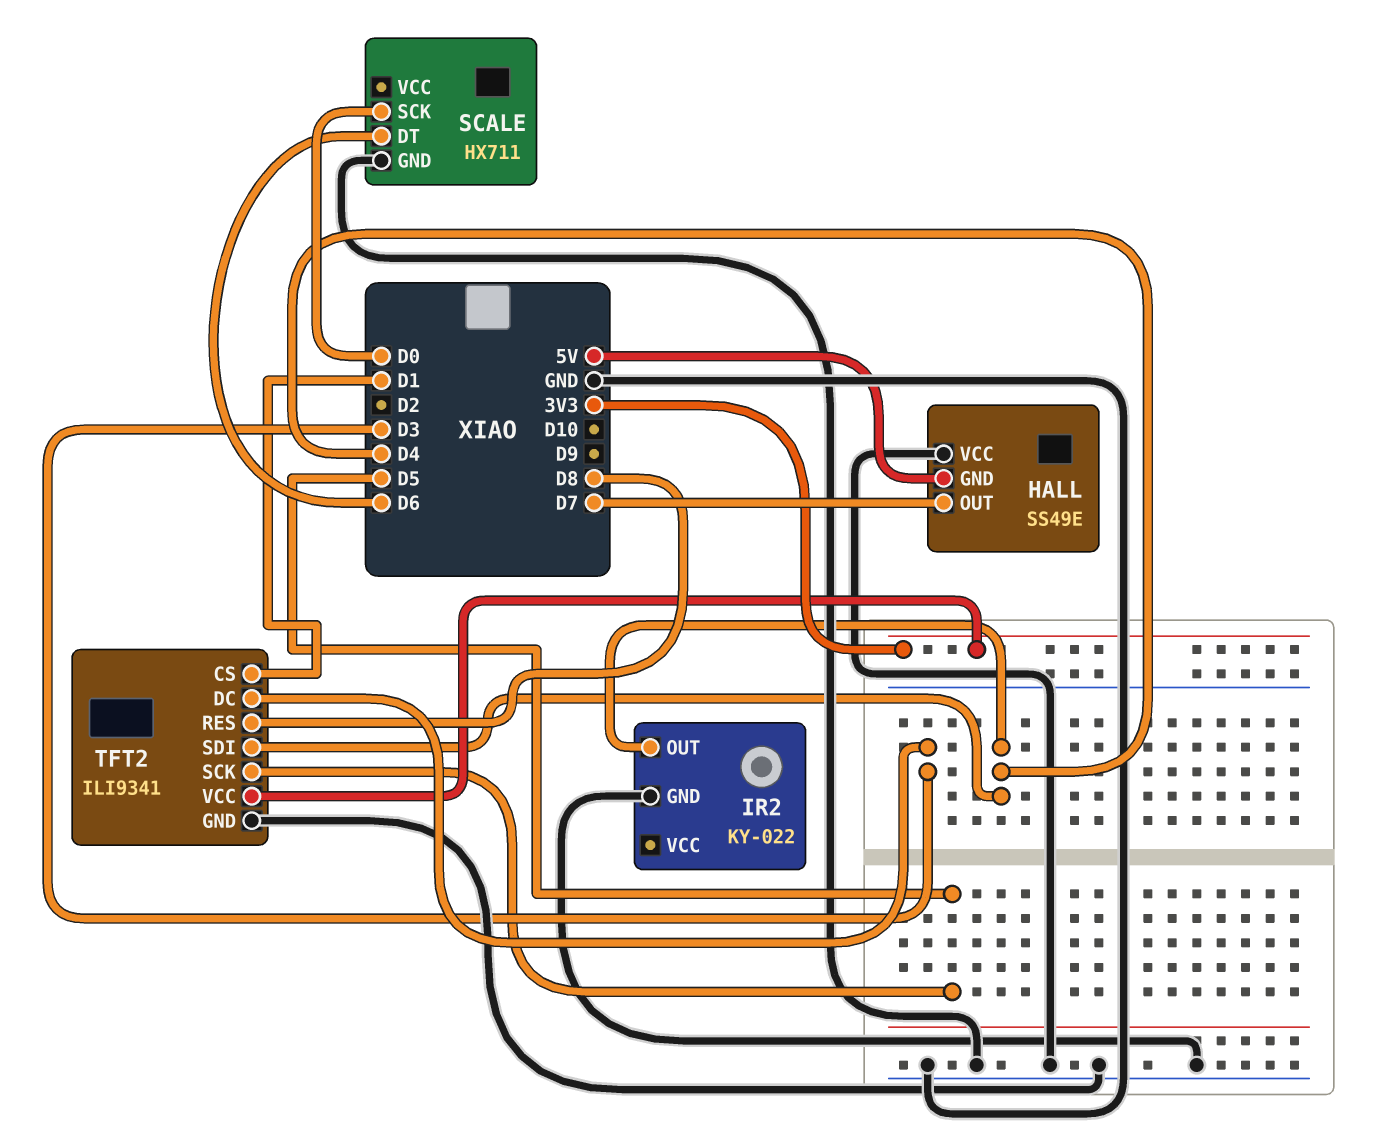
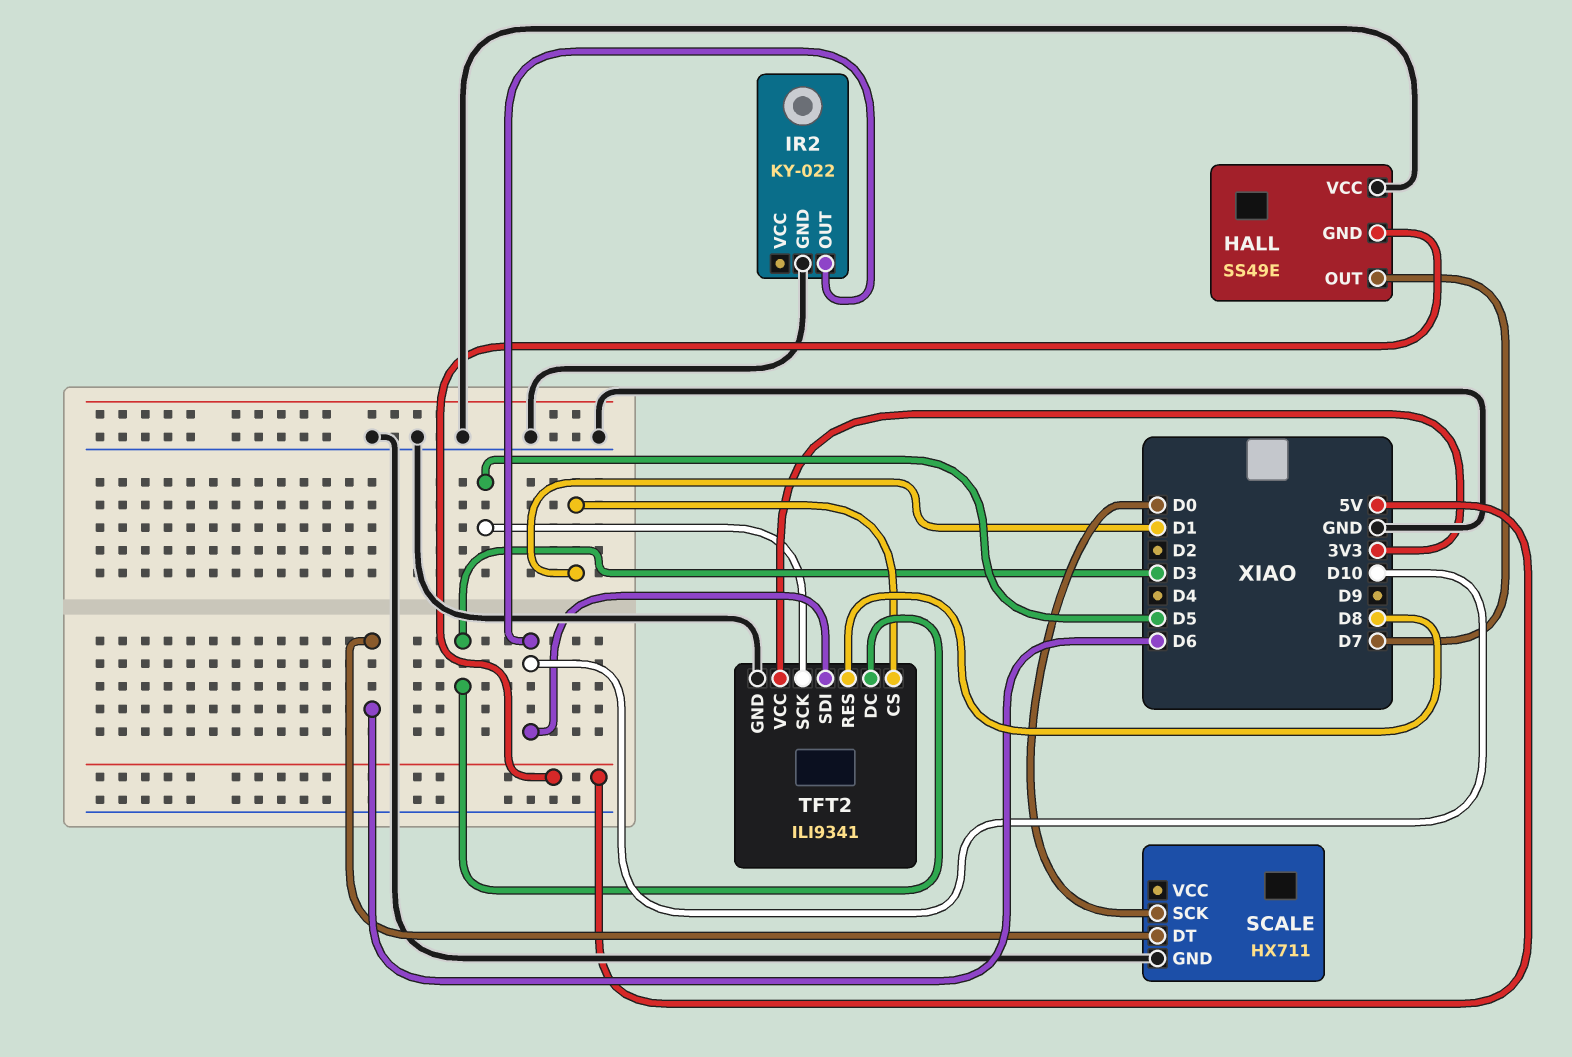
IR2 pin OUT: D4 -> D10
TFT2 pin SDI: D4 -> D10

